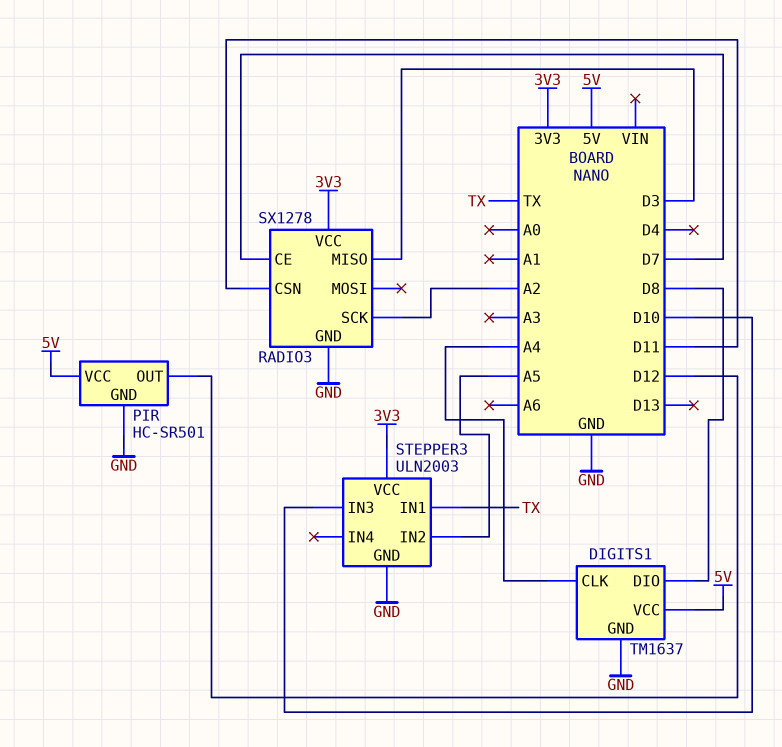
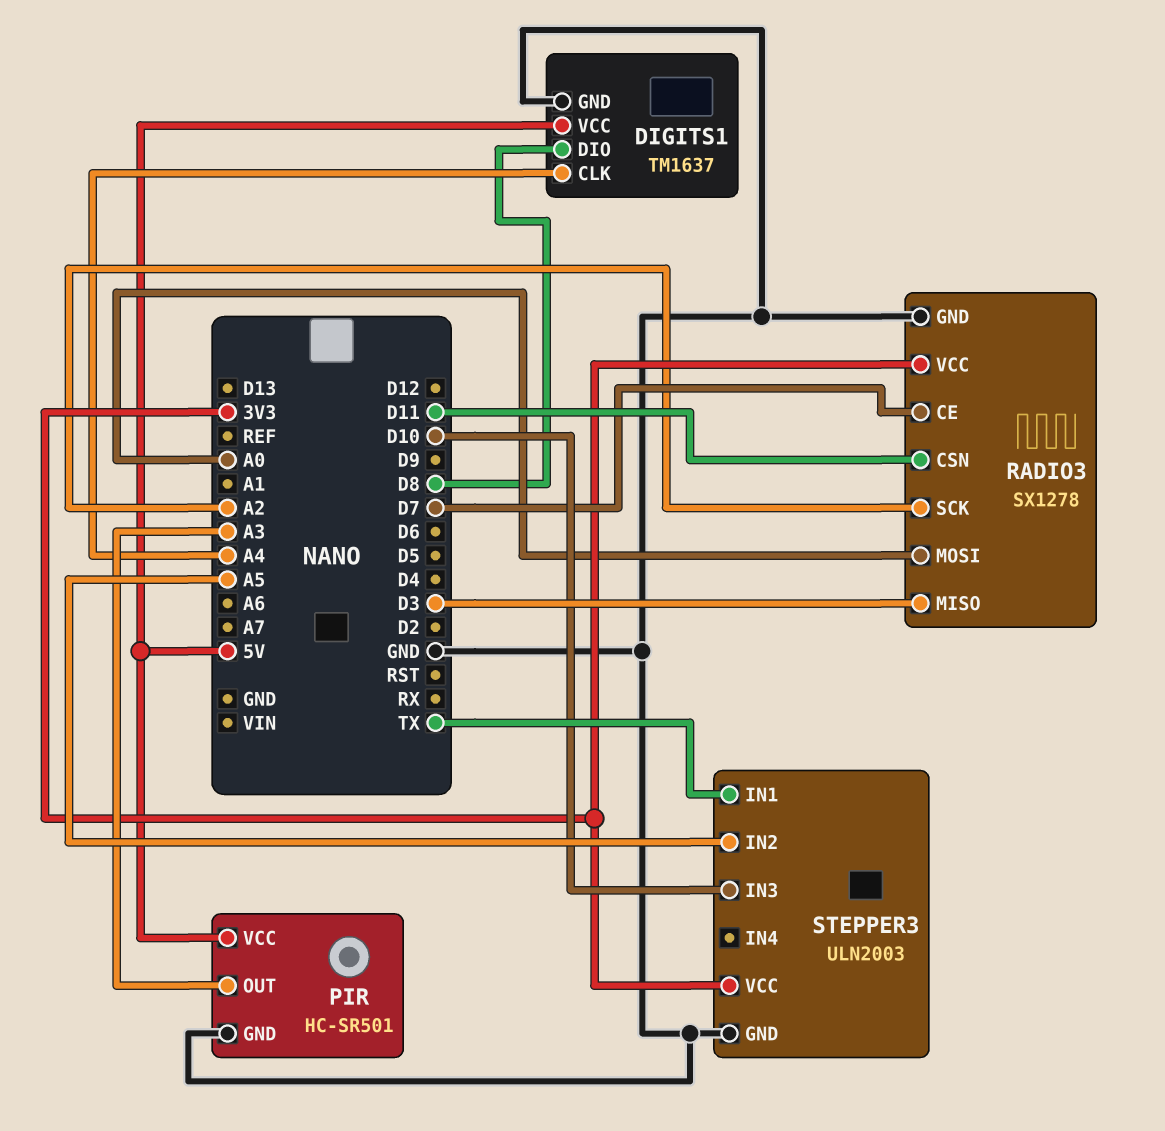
PIR pin OUT: D12 -> A3
RADIO3 pin MOSI: none -> A0

